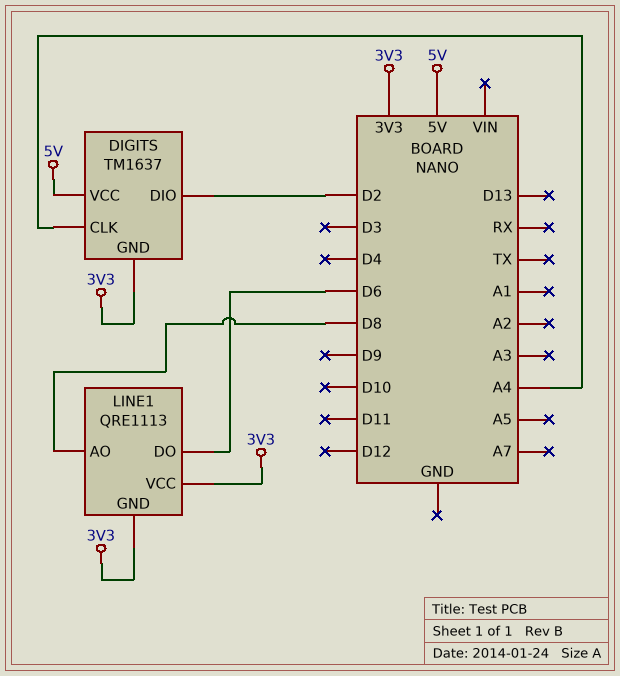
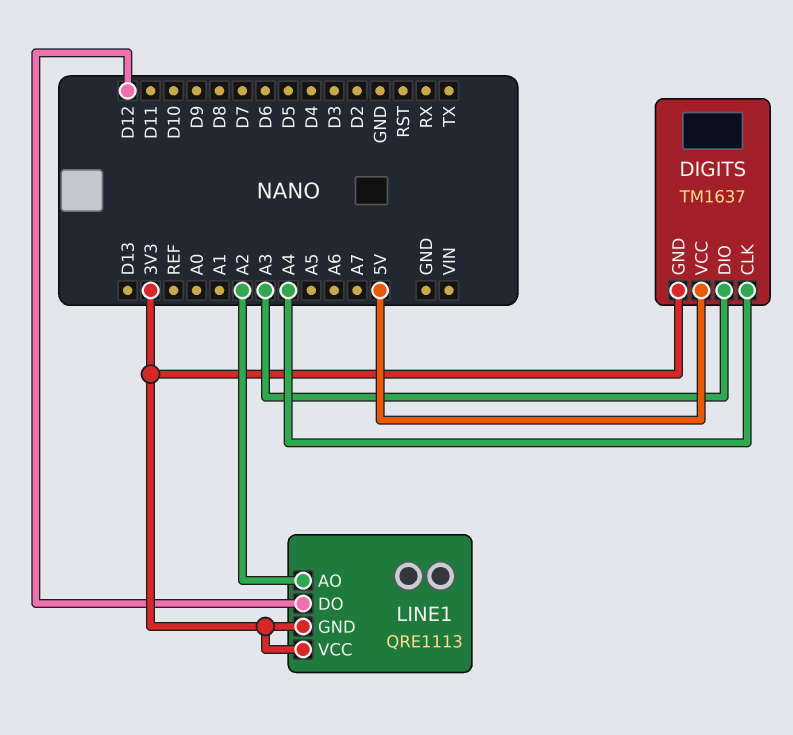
DIGITS pin DIO: D2 -> A3
LINE1 pin AO: D8 -> A2
LINE1 pin DO: D6 -> D12

